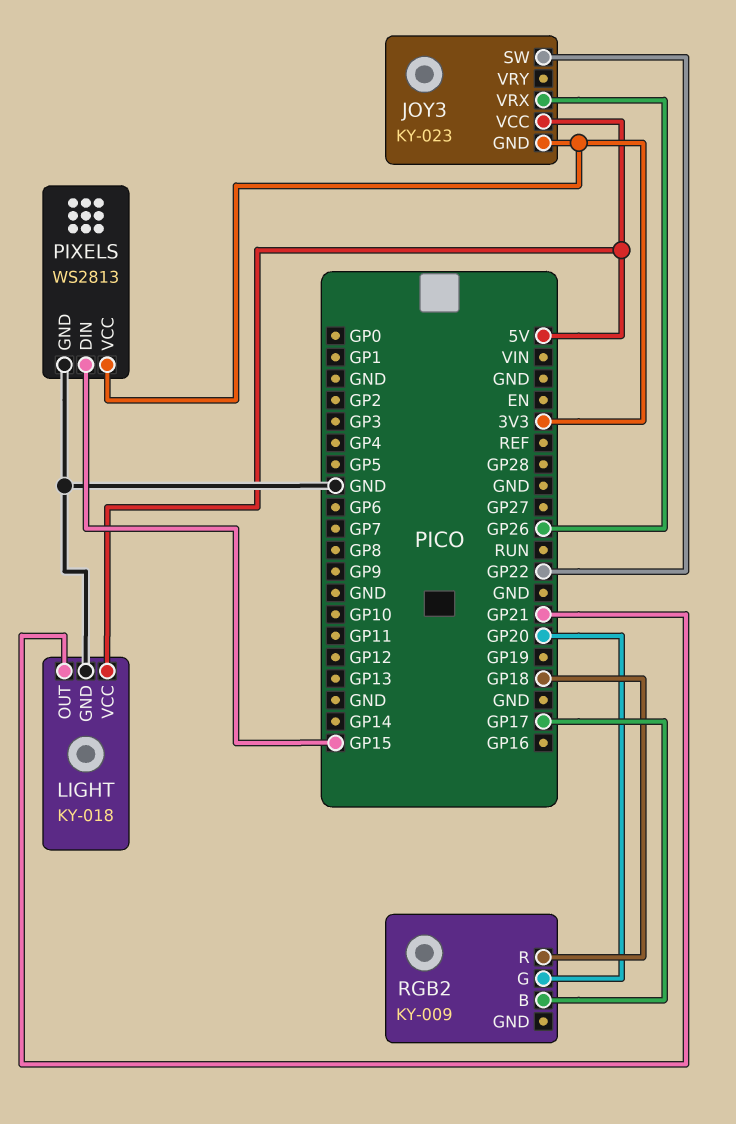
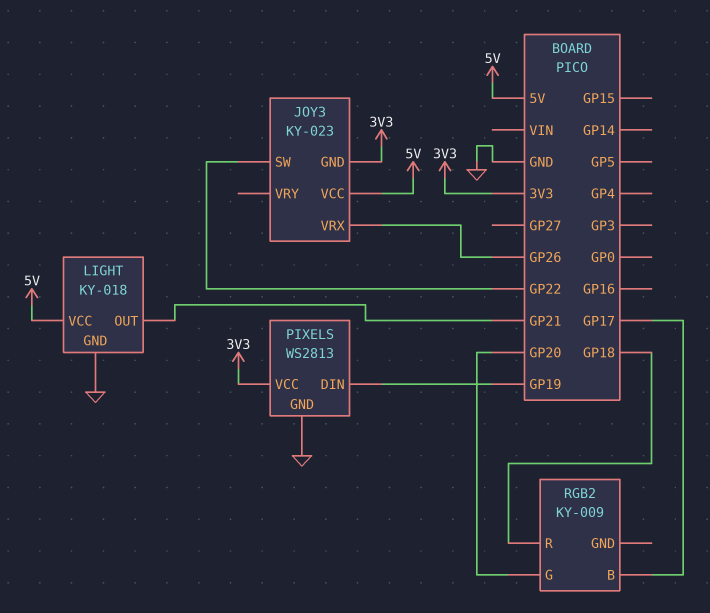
PIXELS pin DIN: GP15 -> GP19

